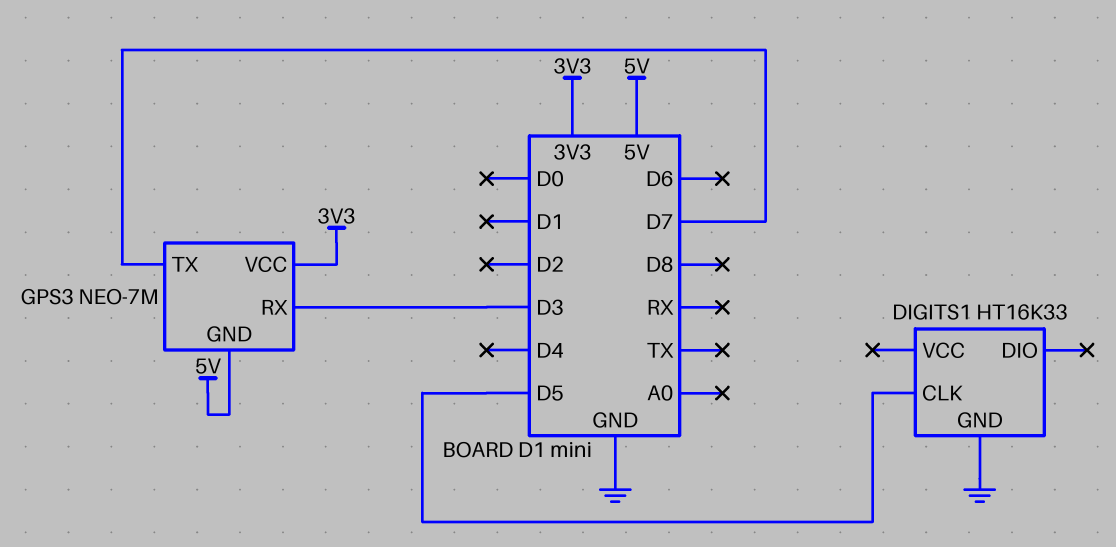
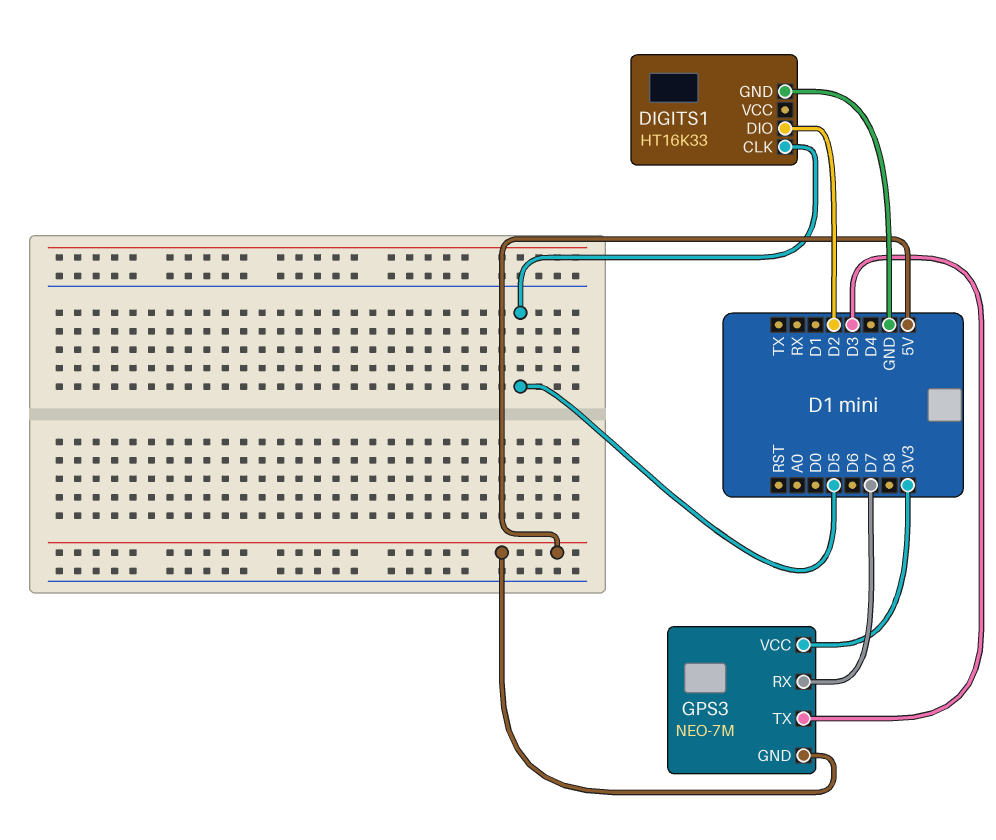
DIGITS1 pin DIO: none -> D2
GPS3 pin RX: D3 -> D7
GPS3 pin TX: D7 -> D3

